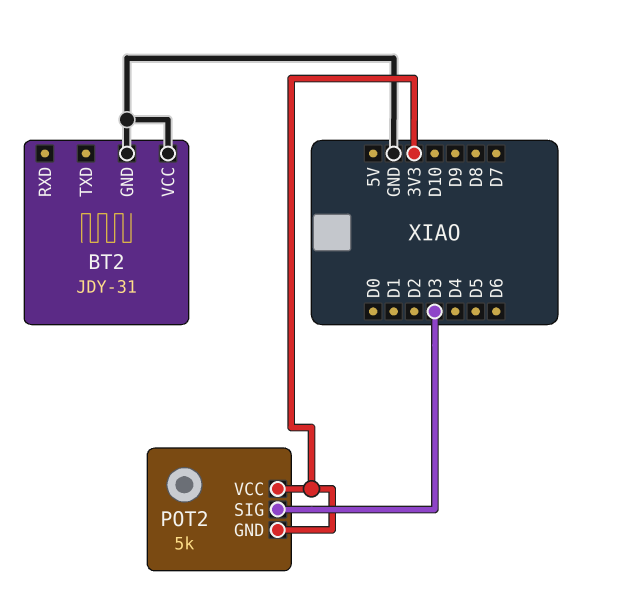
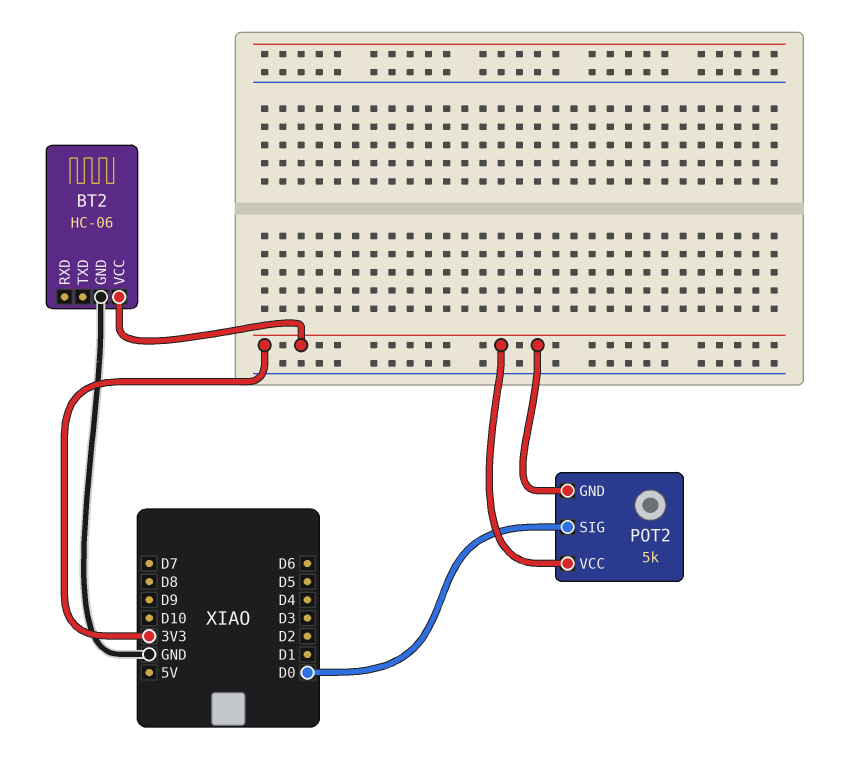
BT2: JDY-31 -> HC-06
BT2 pin VCC: GND -> 3V3
POT2 pin SIG: D3 -> D0

